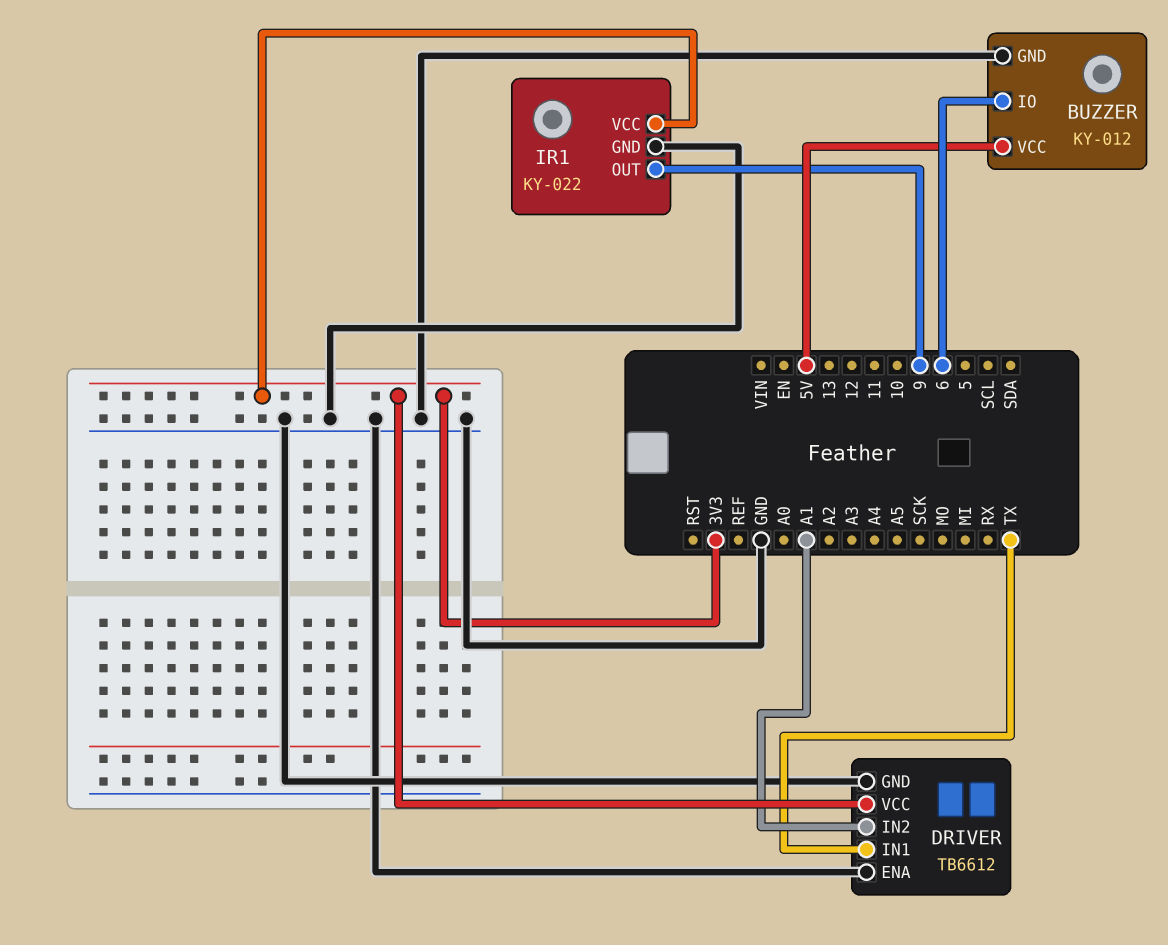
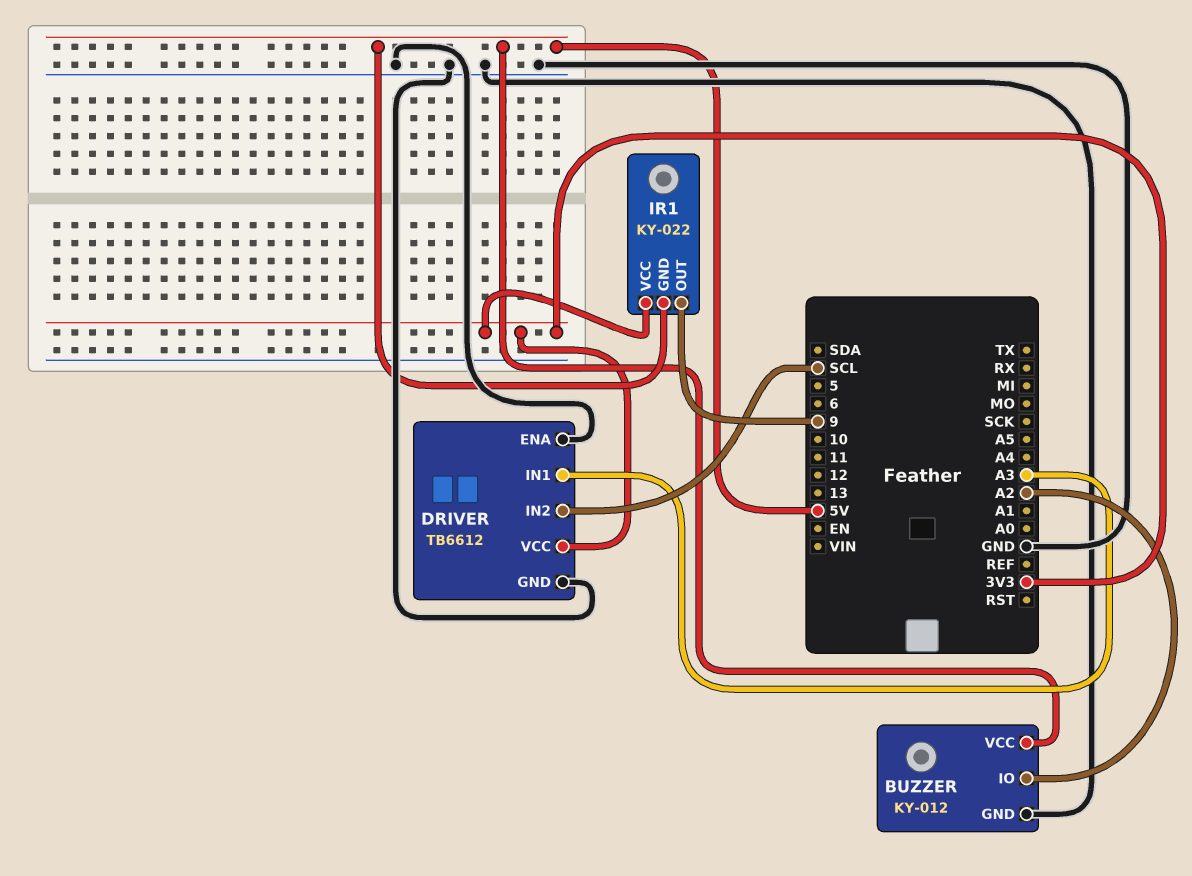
BUZZER pin IO: 6 -> A2
DRIVER pin IN1: TX -> A3
DRIVER pin IN2: A1 -> SCL
IR1 pin GND: GND -> 5V

